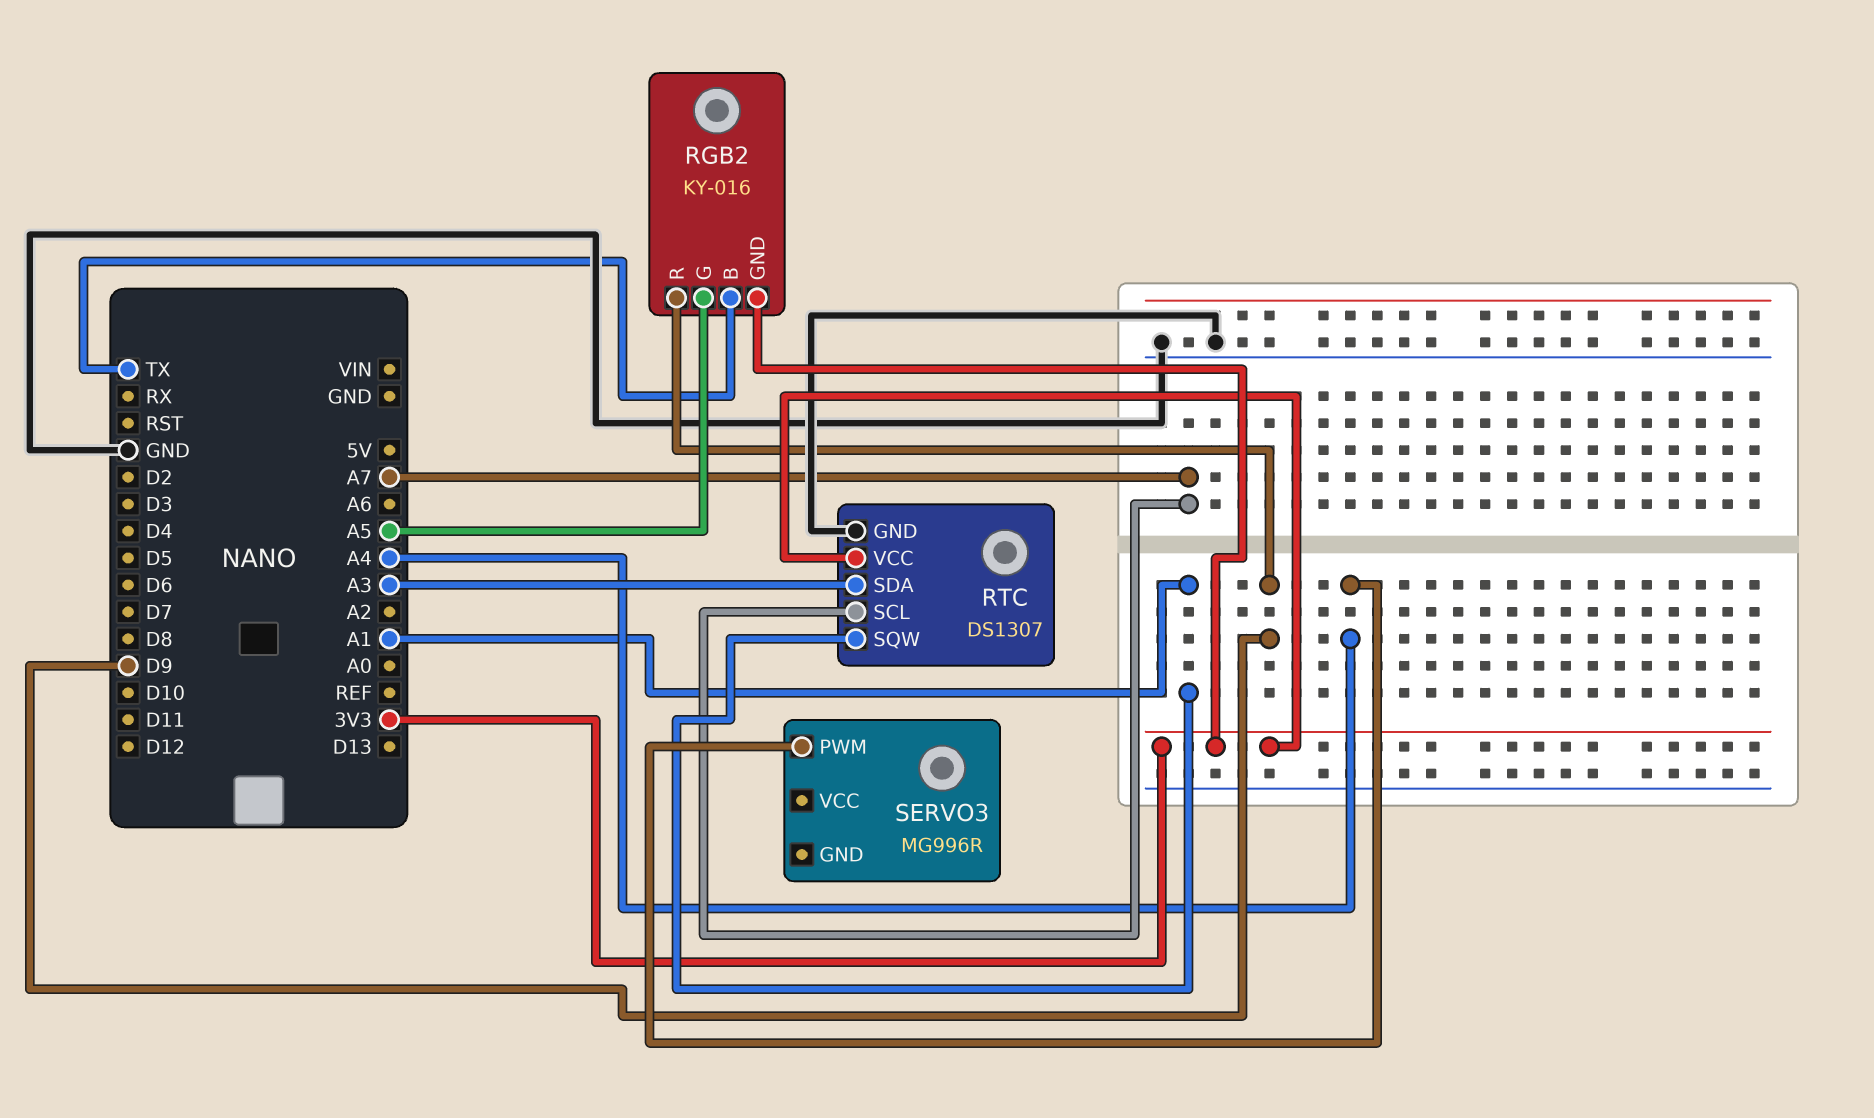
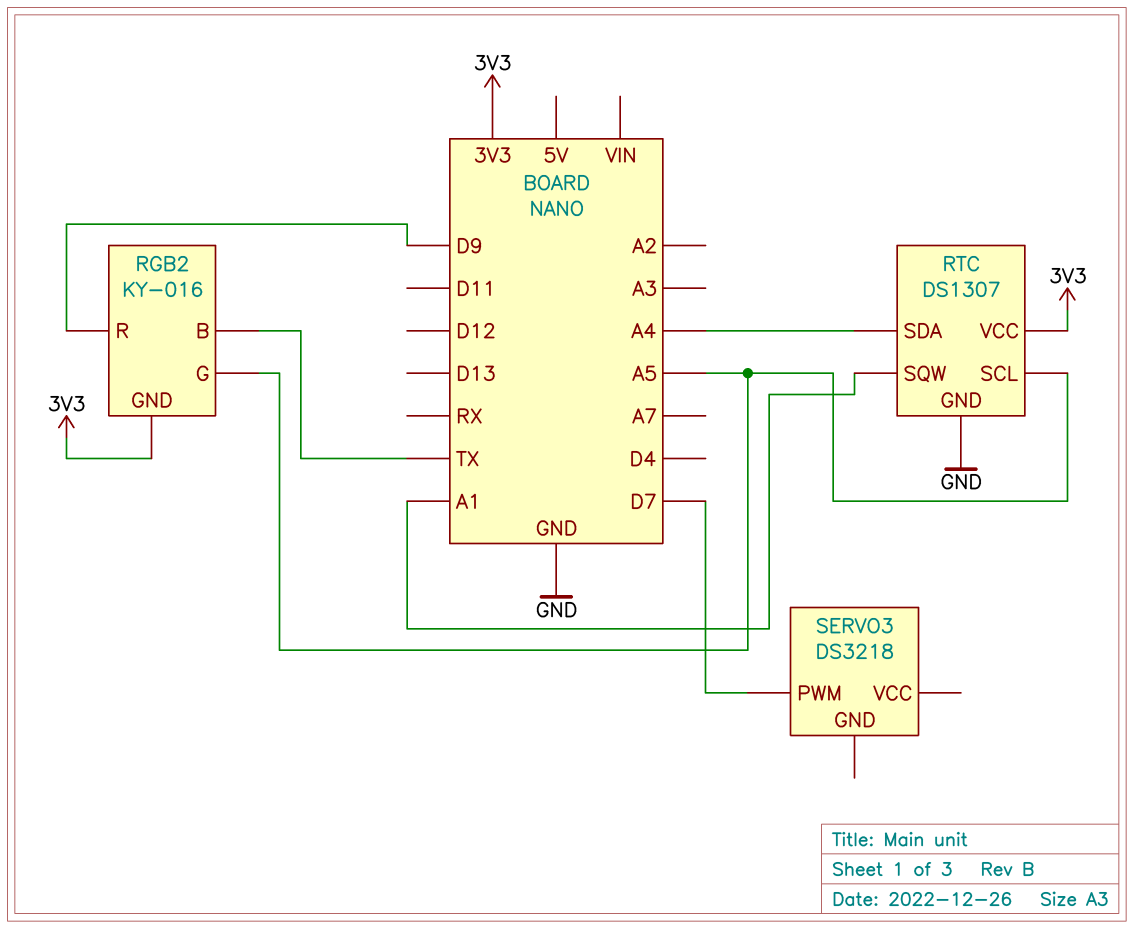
RTC pin SCL: A7 -> A5
RTC pin SDA: A3 -> A4
SERVO3: MG996R -> DS3218
SERVO3 pin PWM: A4 -> D7

